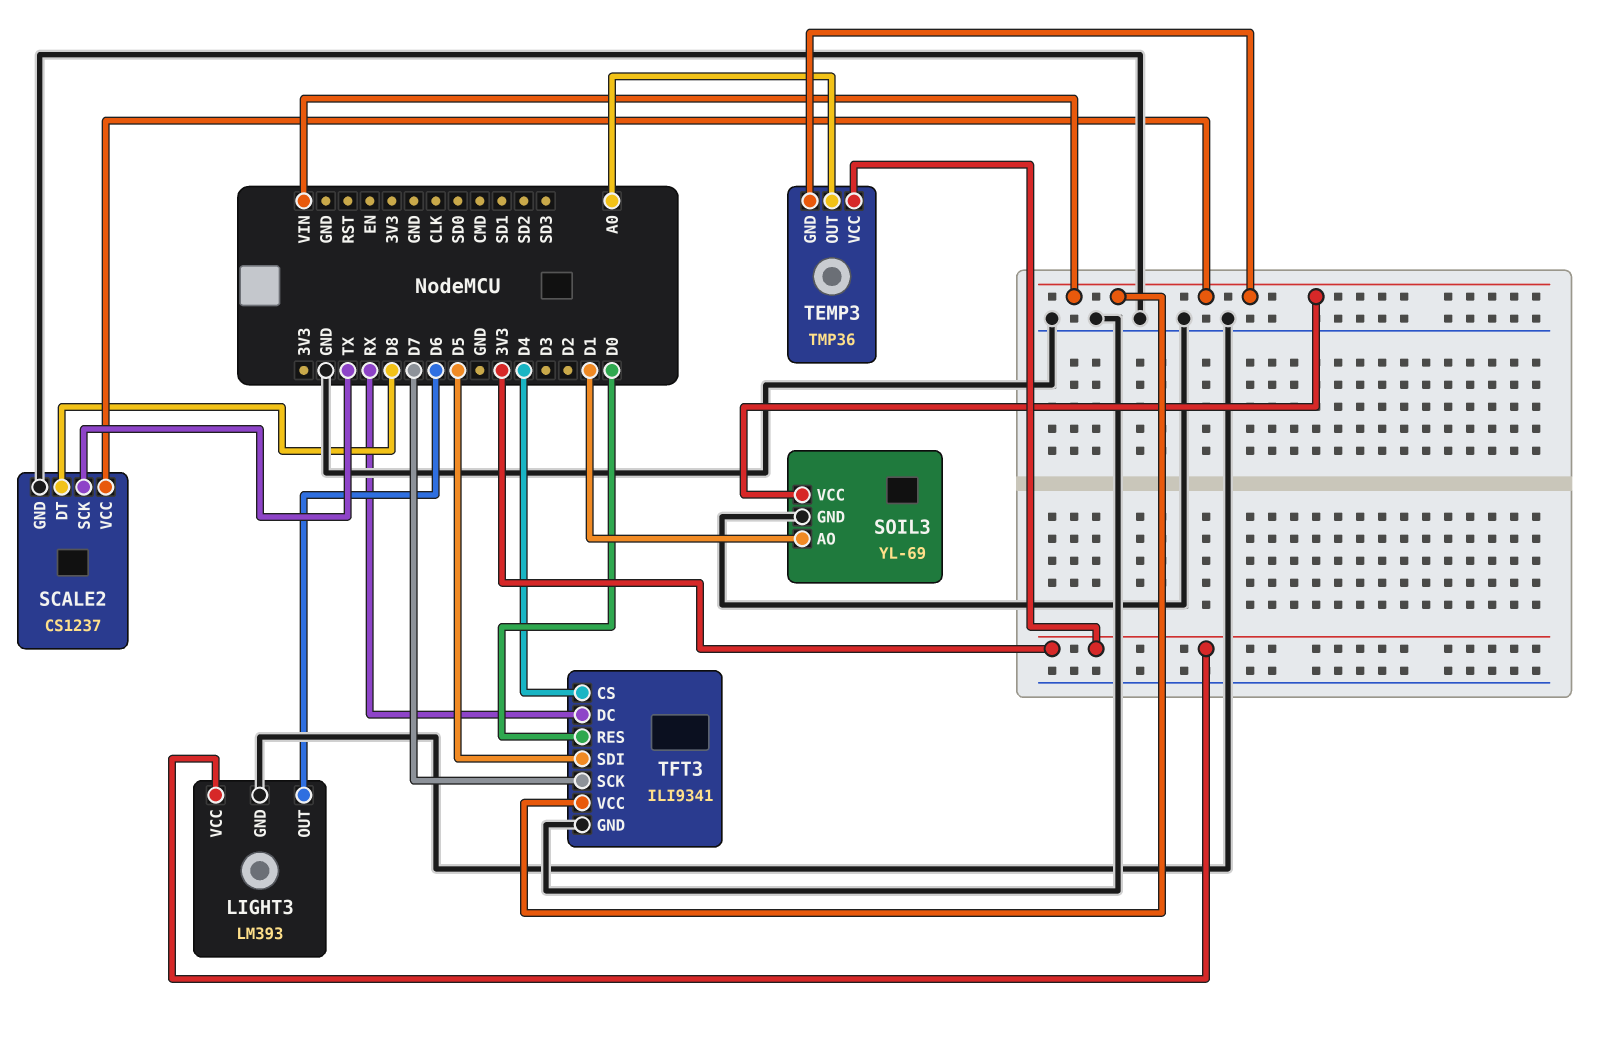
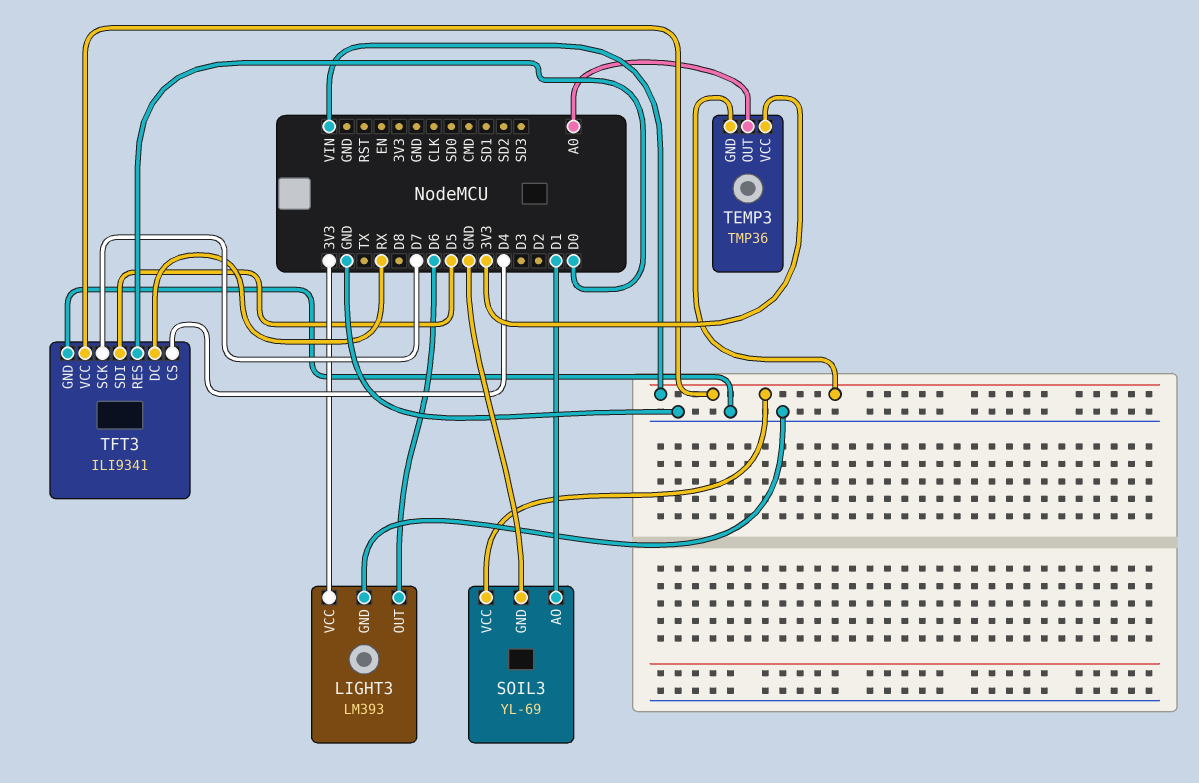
SCALE2: CS1237 -> none
SCALE2 pin DT: D8 -> none
SCALE2 pin GND: GND -> none
SCALE2 pin SCK: TX -> none
SCALE2 pin VCC: VIN -> none

